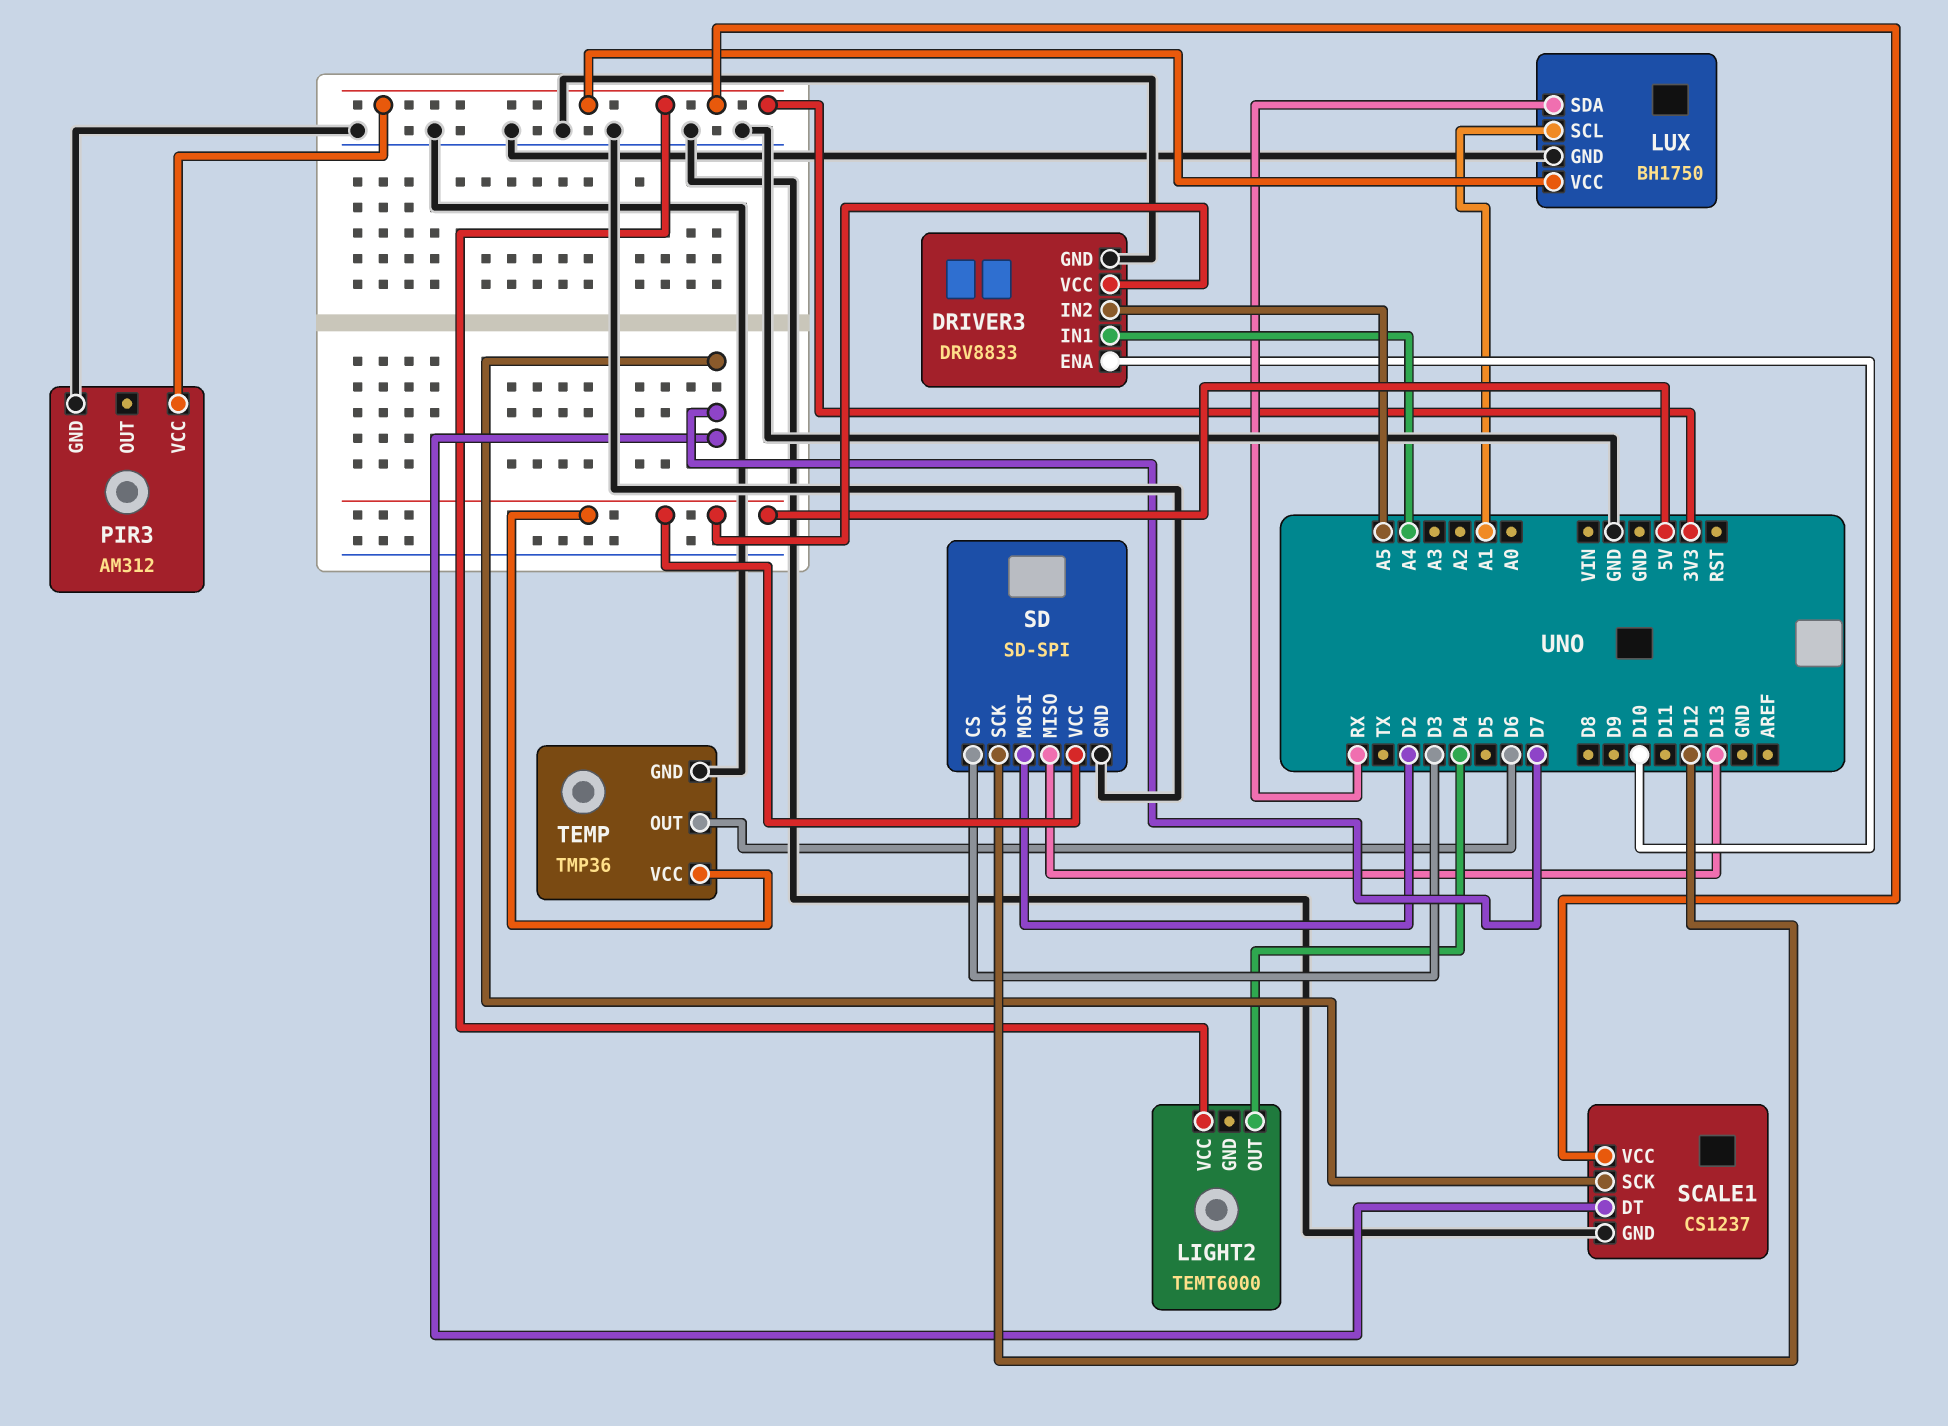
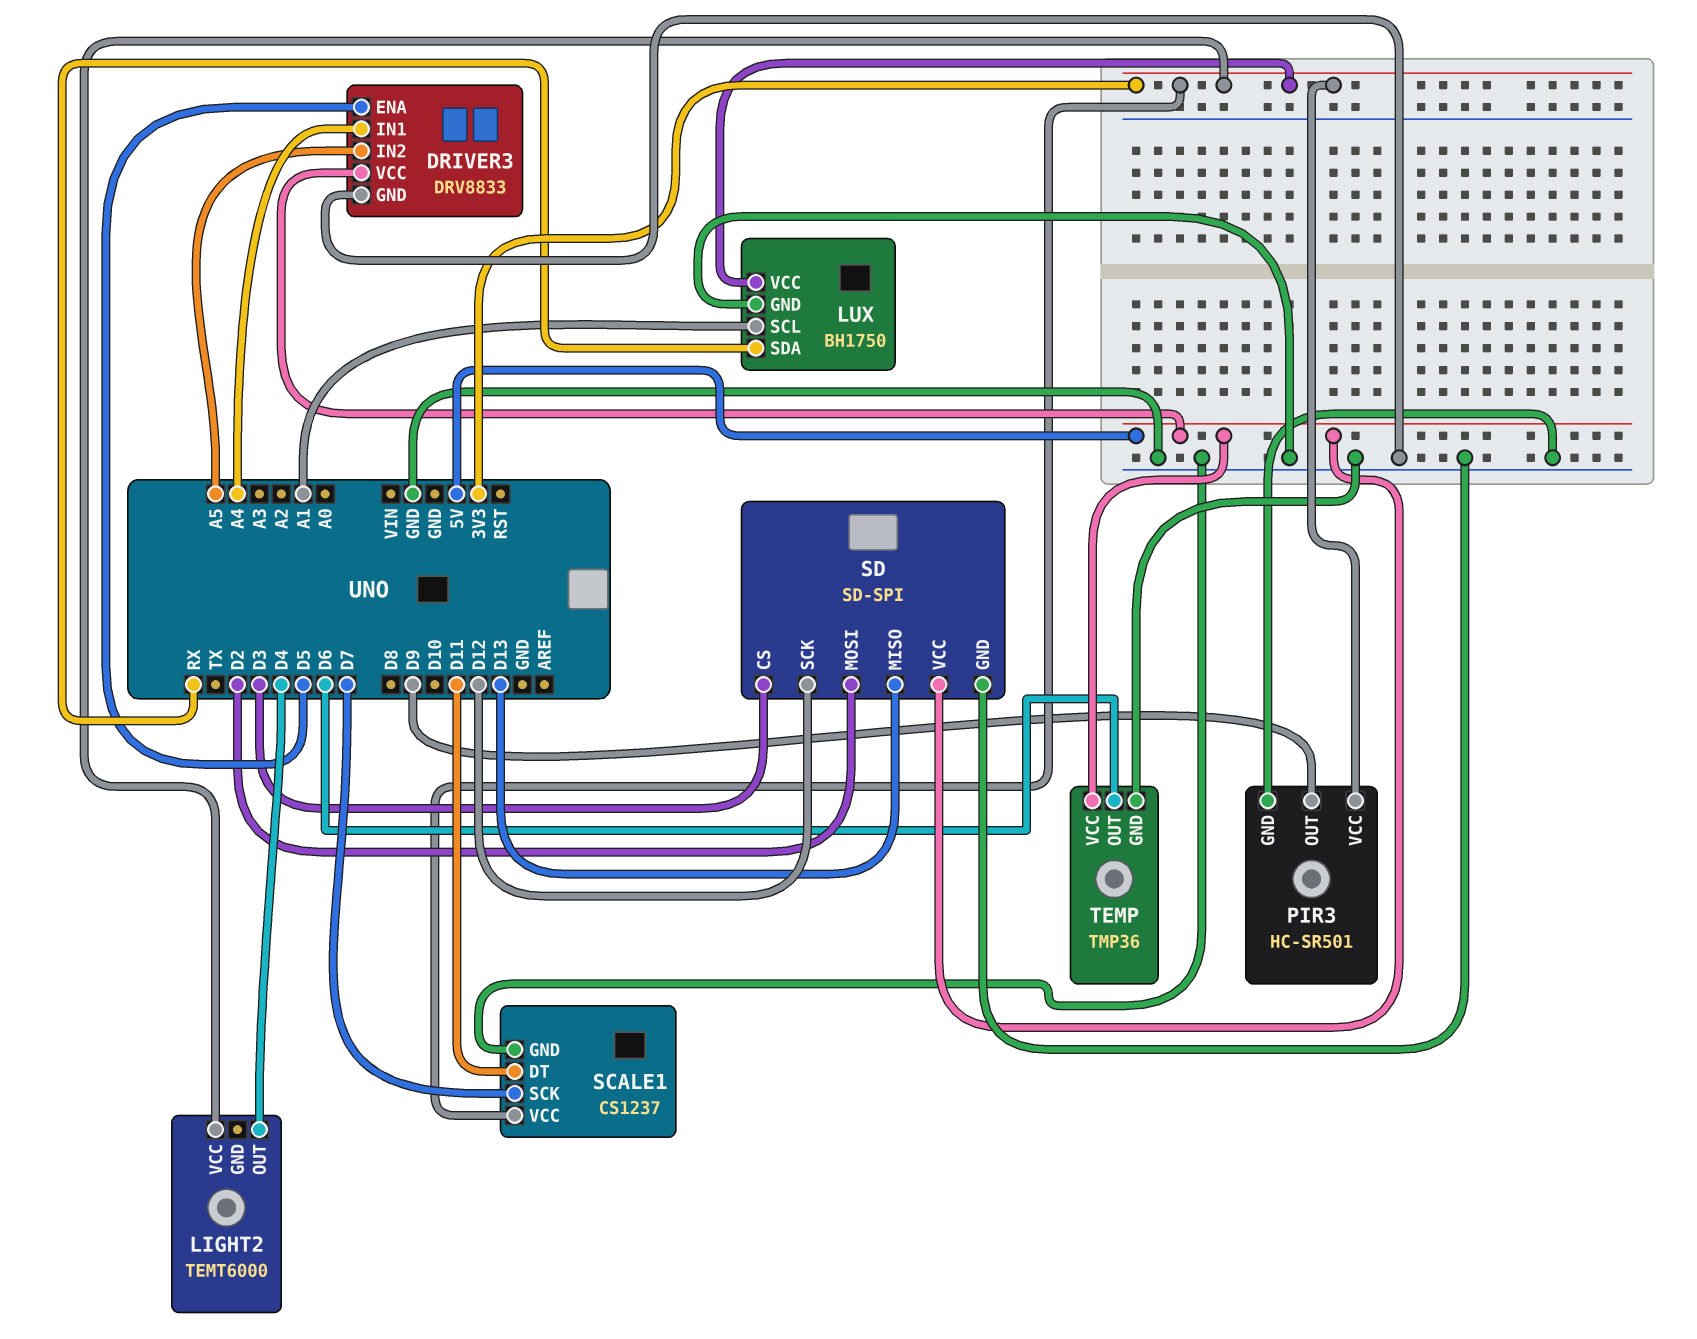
DRIVER3 pin ENA: D10 -> D5
PIR3: AM312 -> HC-SR501
PIR3 pin OUT: none -> D9
SCALE1 pin DT: D7 -> D11

